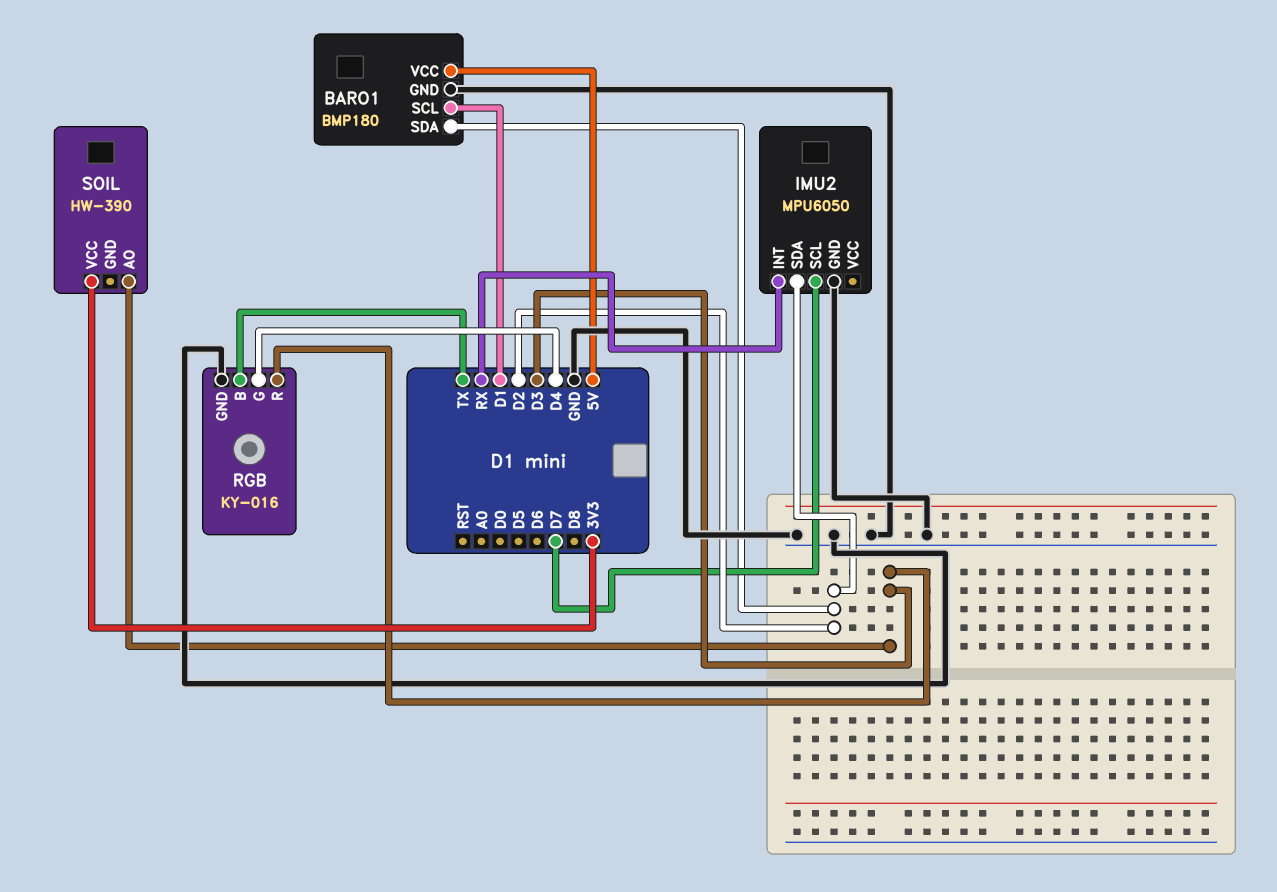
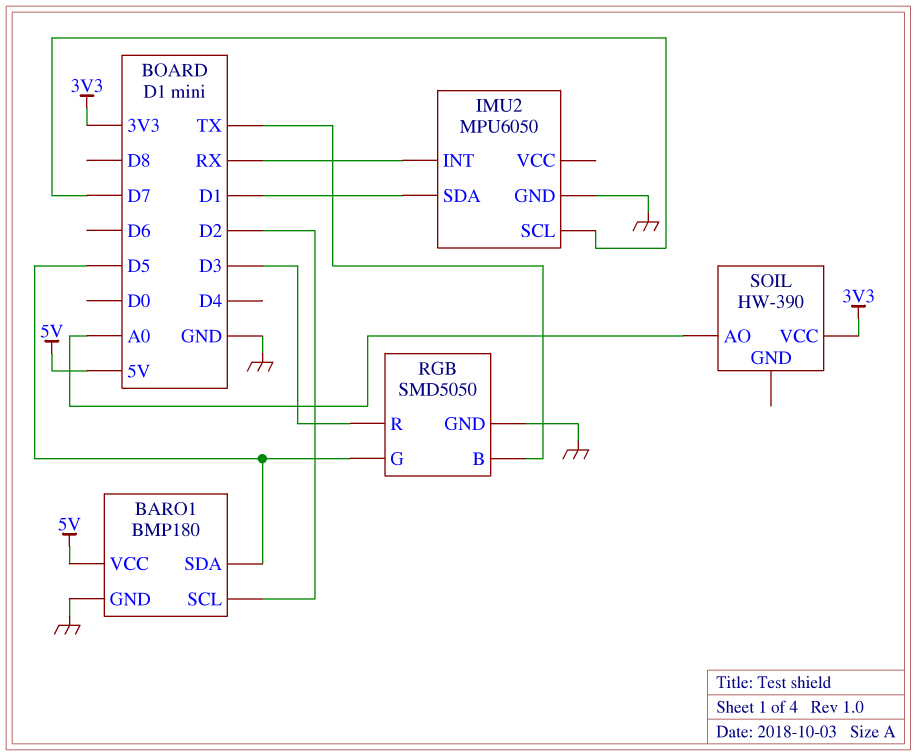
BARO1 pin SCL: D1 -> D2
BARO1 pin SDA: D2 -> D5
IMU2 pin SDA: D2 -> D1
RGB: KY-016 -> SMD5050
RGB pin G: D4 -> D5
SOIL pin AO: D3 -> A0

